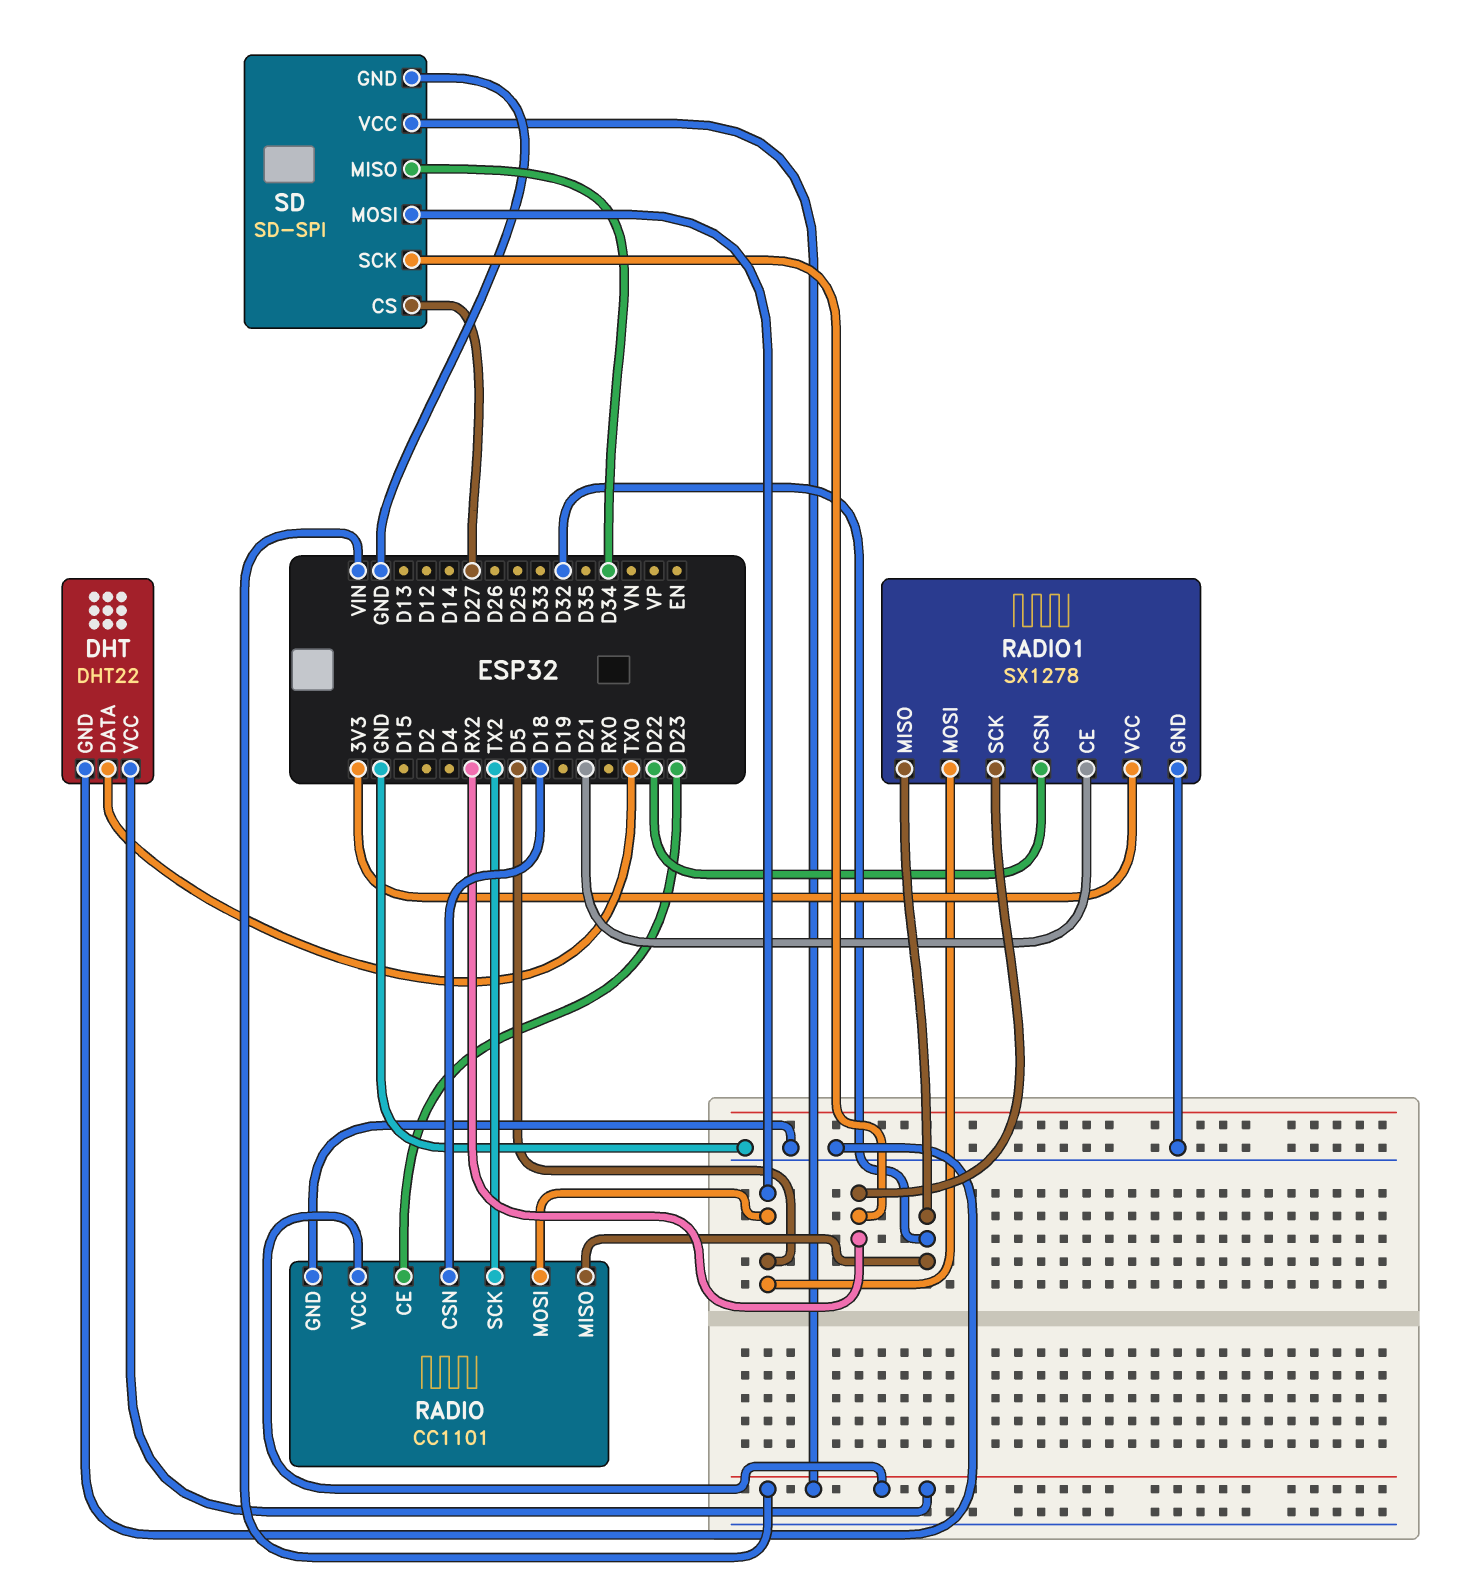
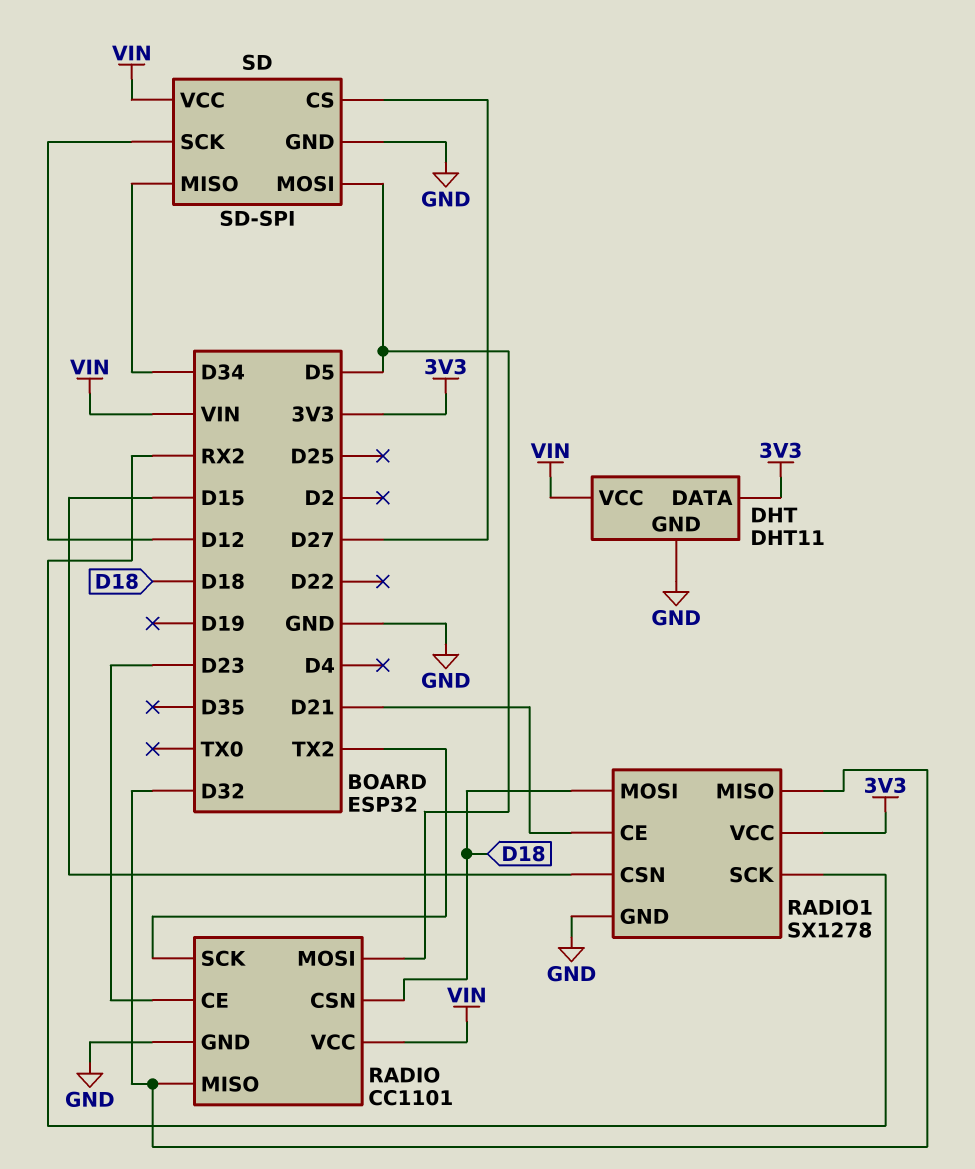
DHT: DHT22 -> DHT11
DHT pin DATA: TX0 -> 3V3
RADIO1 pin CSN: D22 -> D15
RADIO1 pin MOSI: D5 -> D18
SD pin SCK: RX2 -> D12

